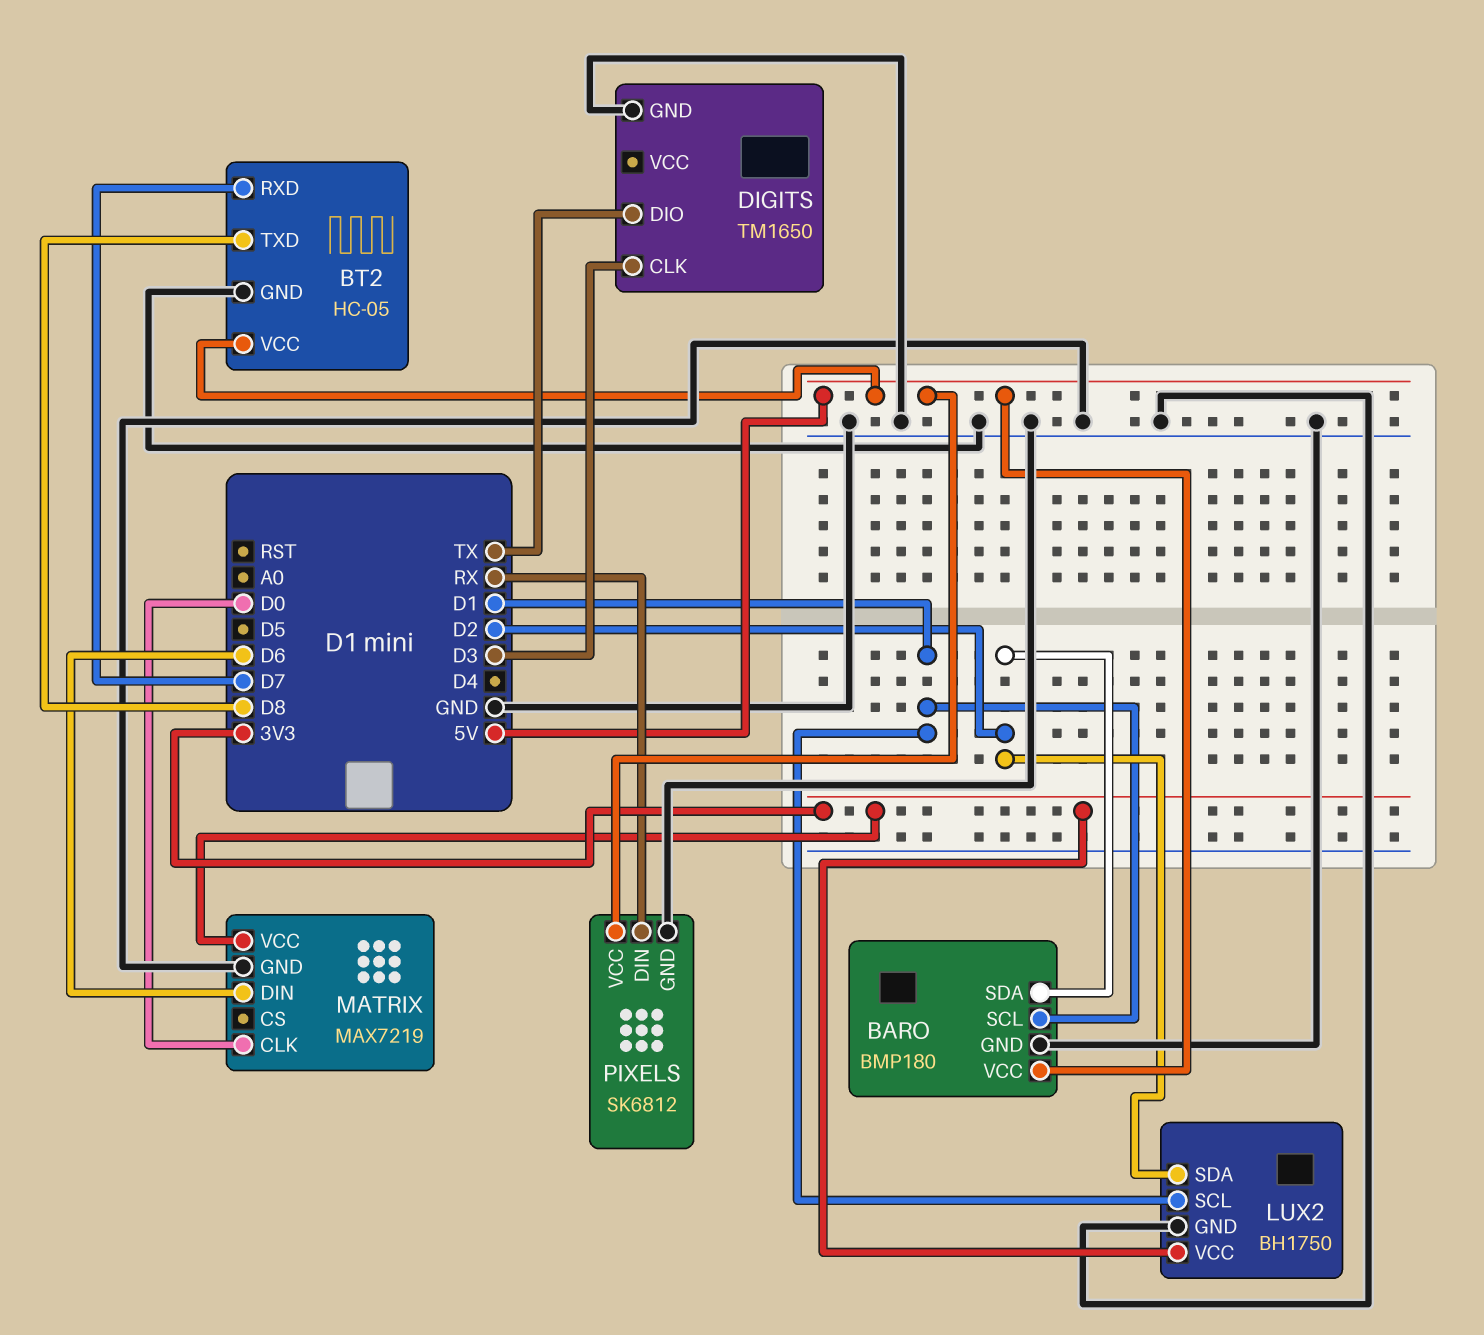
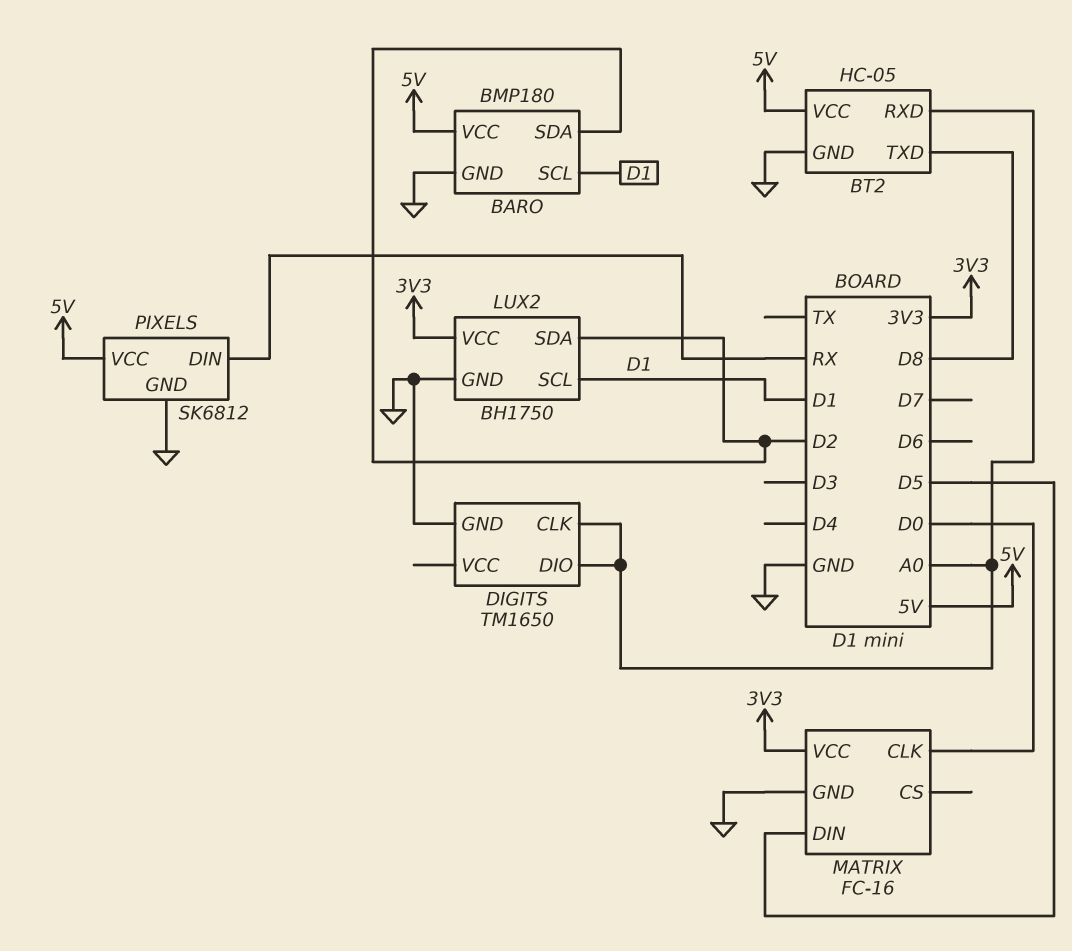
BT2 pin RXD: D7 -> A0
DIGITS pin CLK: D3 -> A0
DIGITS pin DIO: TX -> A0
MATRIX: MAX7219 -> FC-16
MATRIX pin DIN: D6 -> D5

